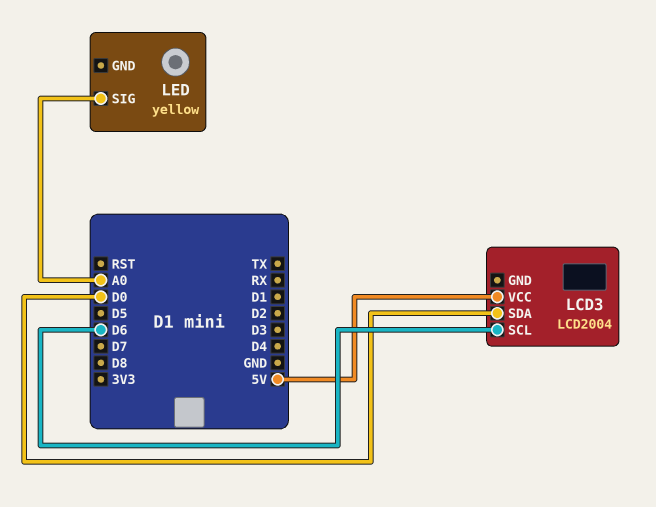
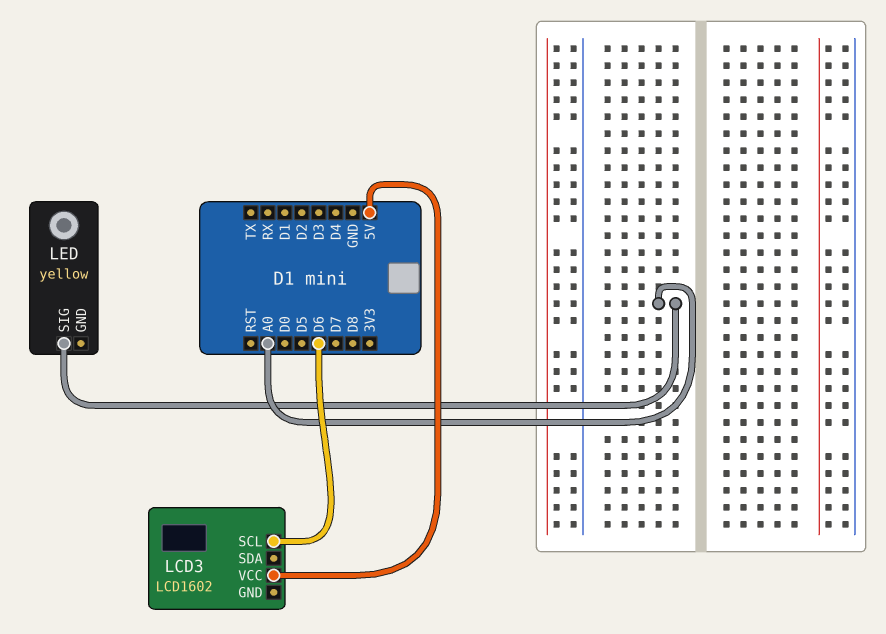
LCD3: LCD2004 -> LCD1602
LCD3 pin SDA: D0 -> none

